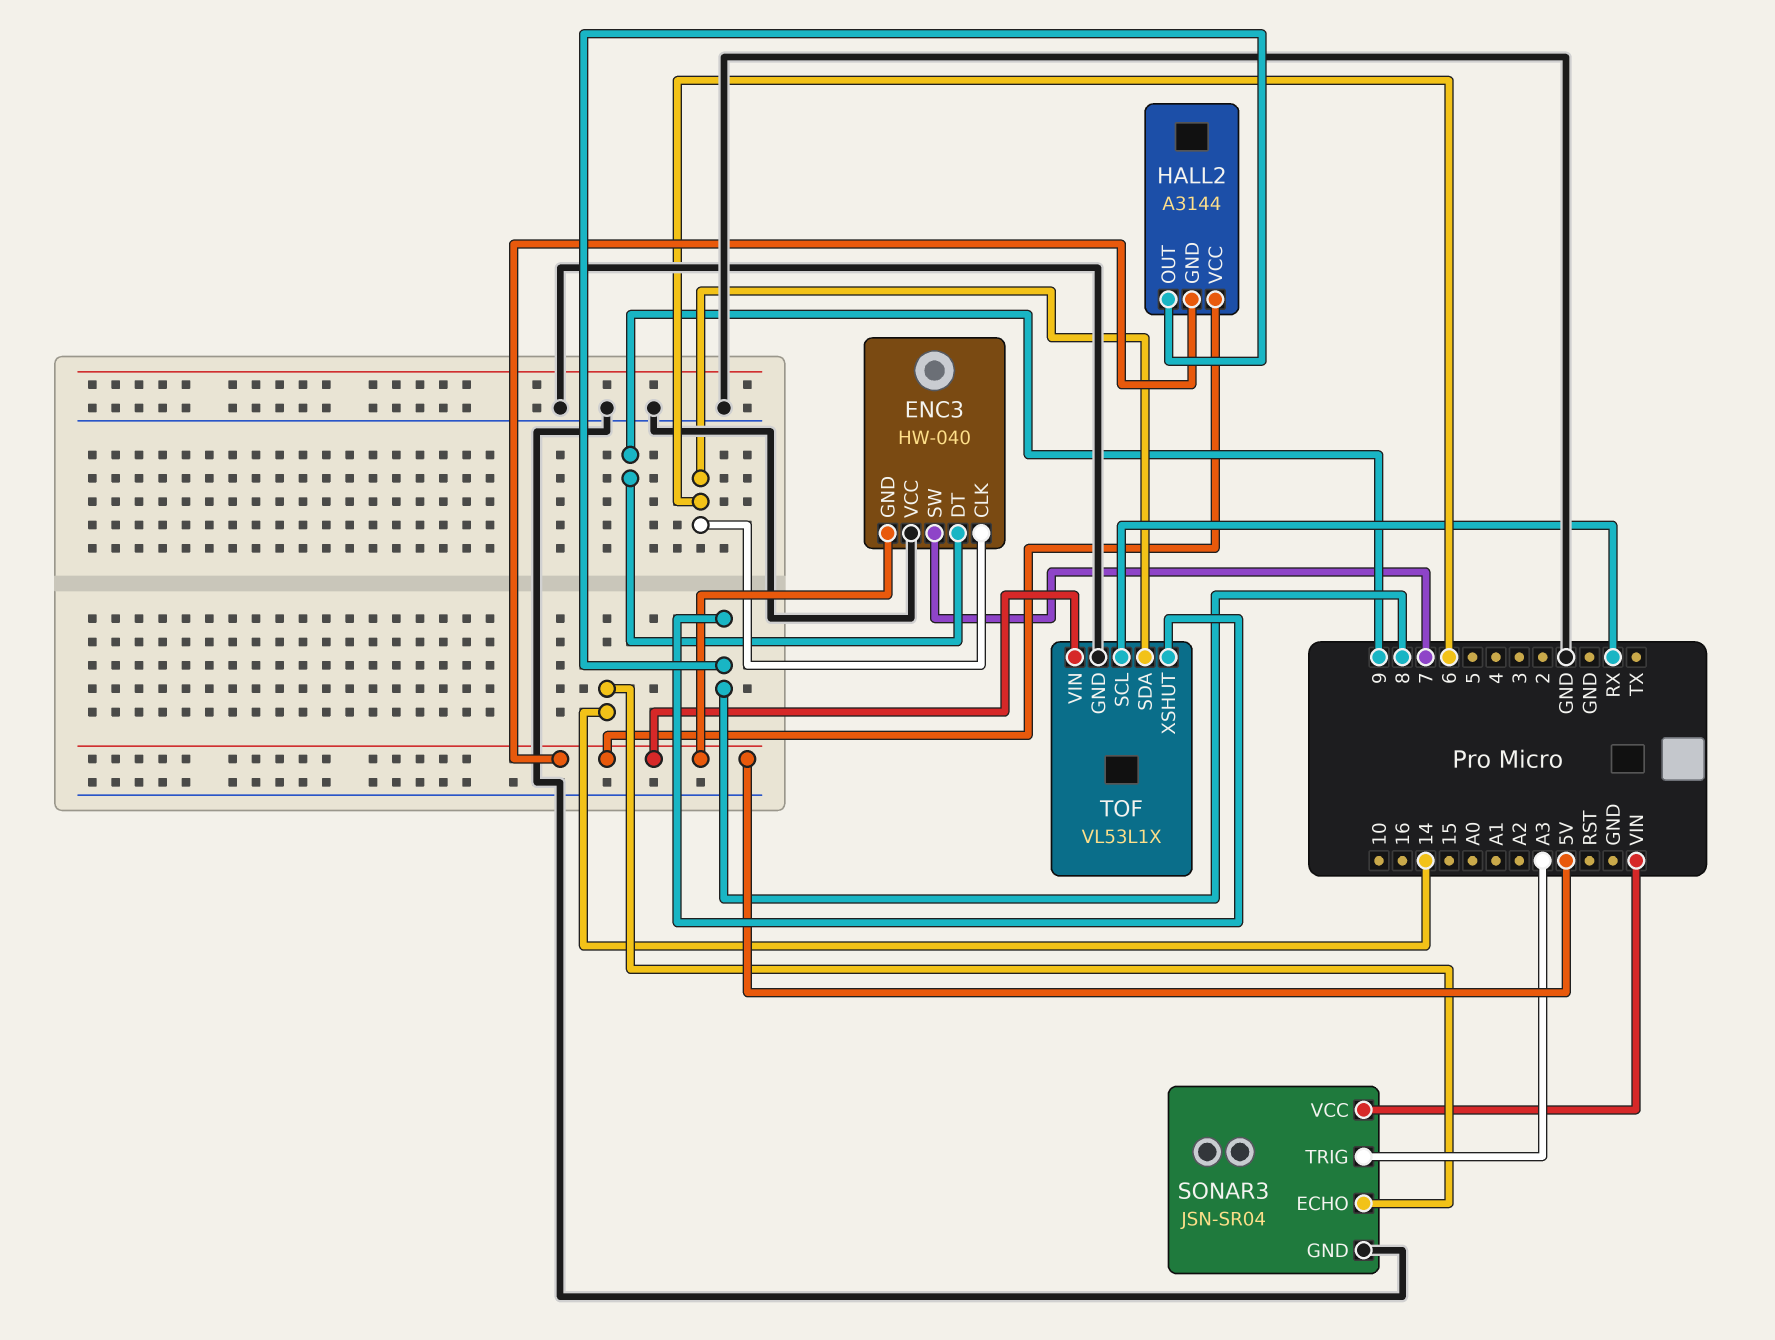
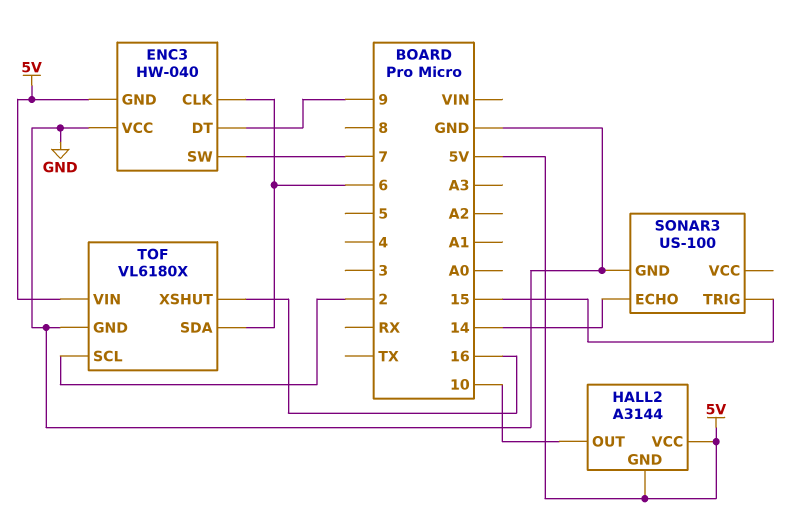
HALL2 pin OUT: 8 -> 10
SONAR3: JSN-SR04 -> US-100
SONAR3 pin TRIG: A3 -> 15
SONAR3 pin VCC: VIN -> none
TOF: VL53L1X -> VL6180X
TOF pin SCL: RX -> 2
TOF pin XSHUT: 8 -> 16

